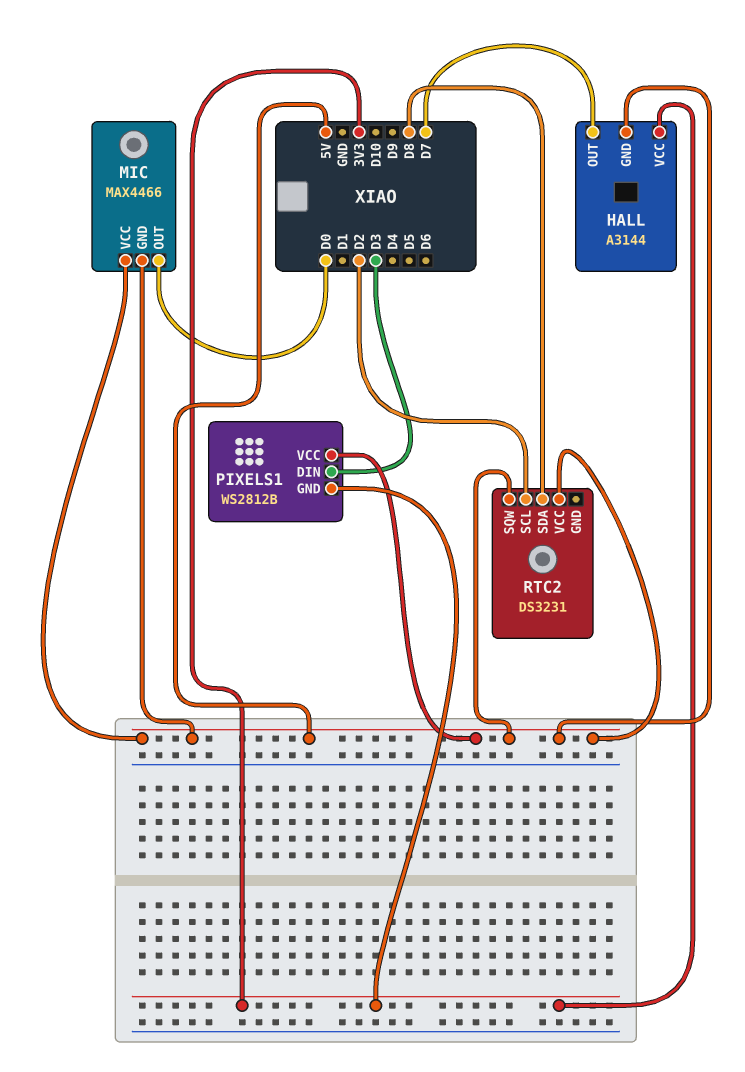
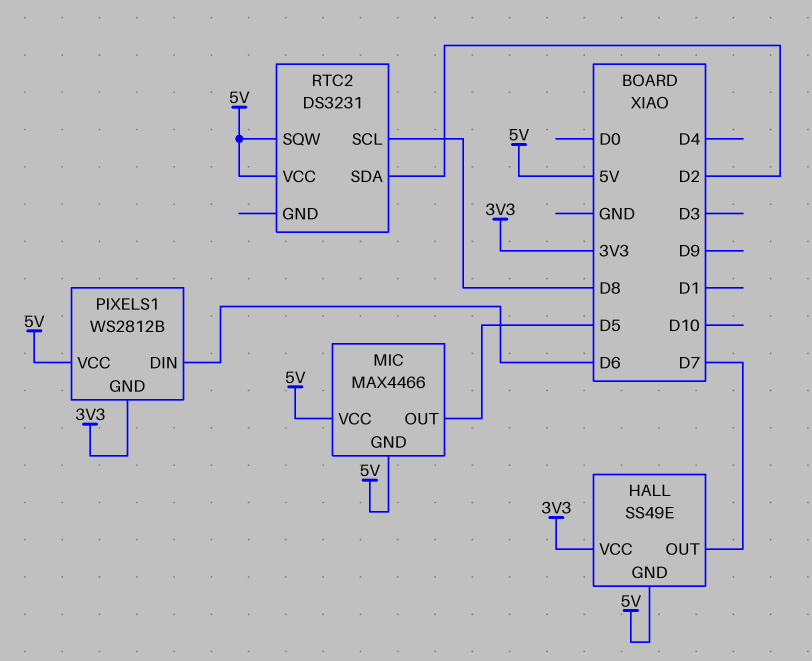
HALL: A3144 -> SS49E
MIC pin OUT: D0 -> D5
PIXELS1 pin DIN: D3 -> D6
RTC2 pin SCL: D2 -> D8
RTC2 pin SDA: D8 -> D2

